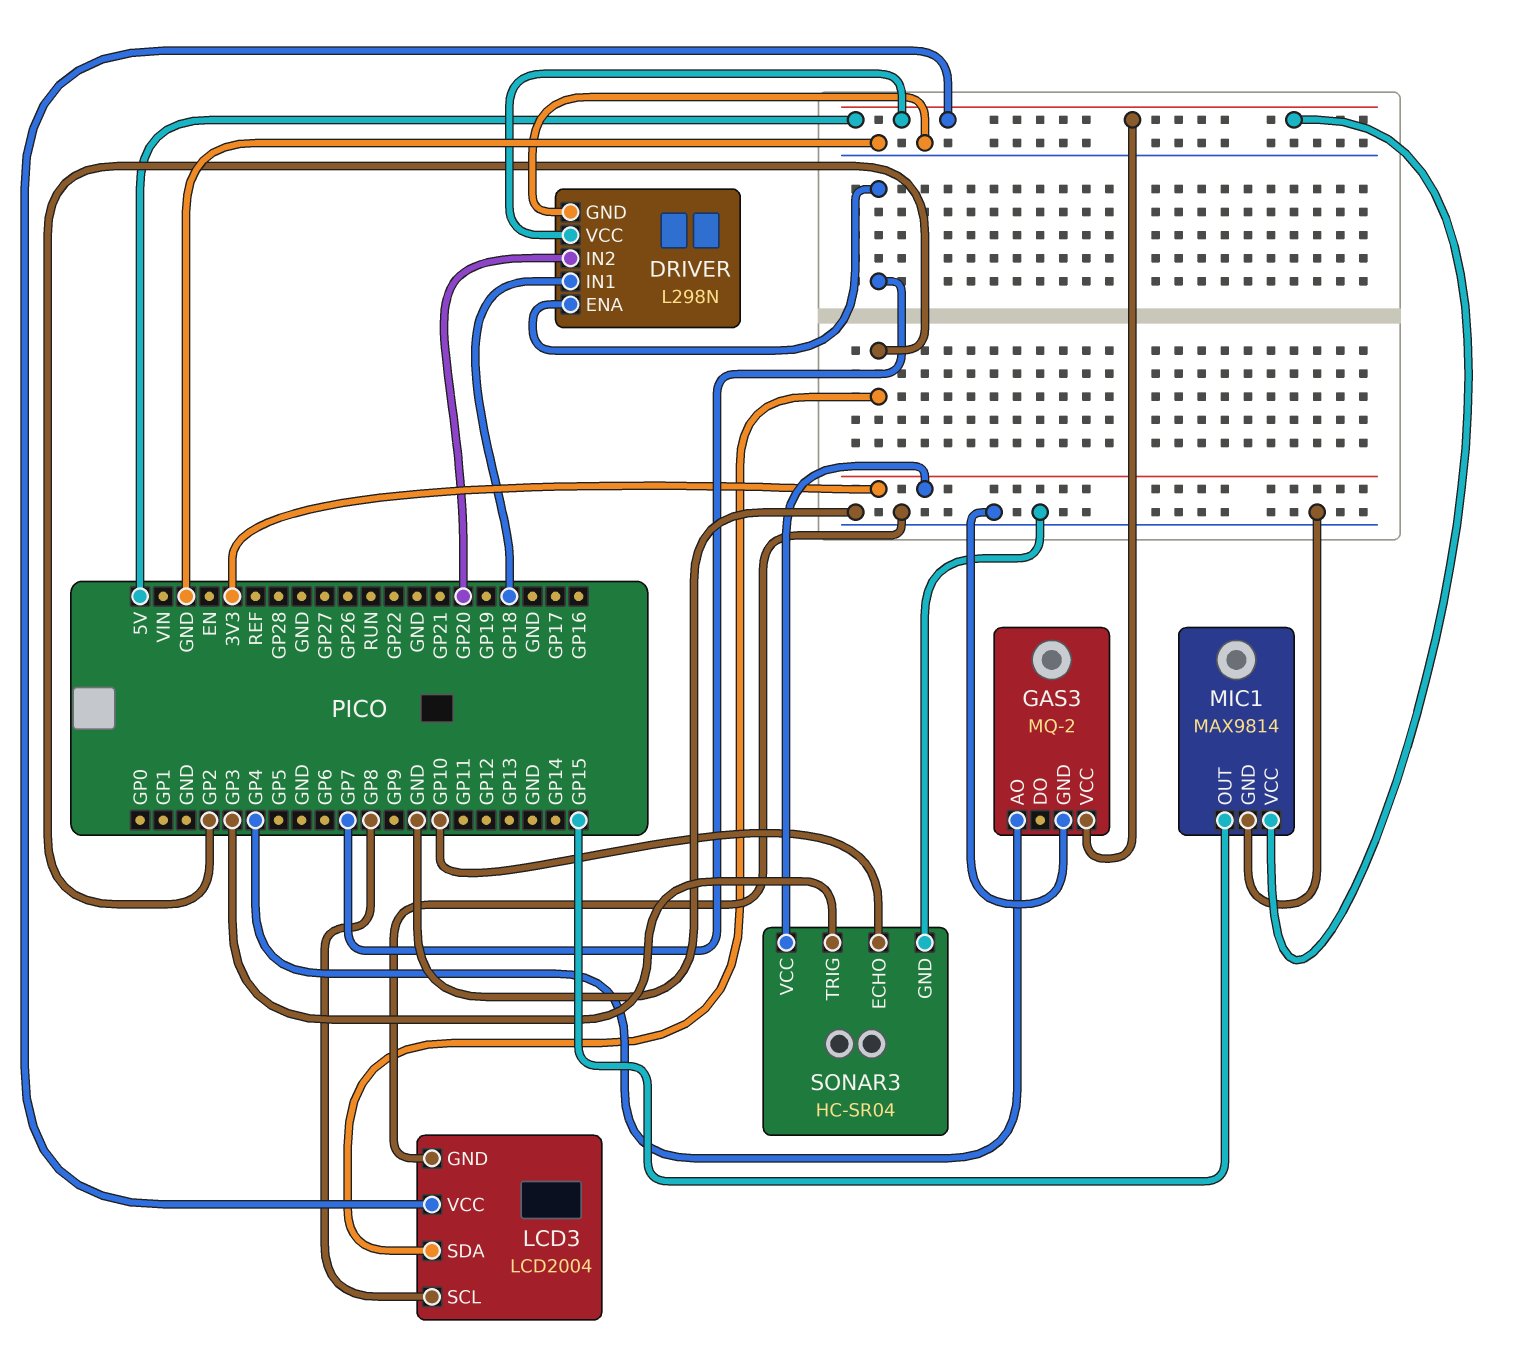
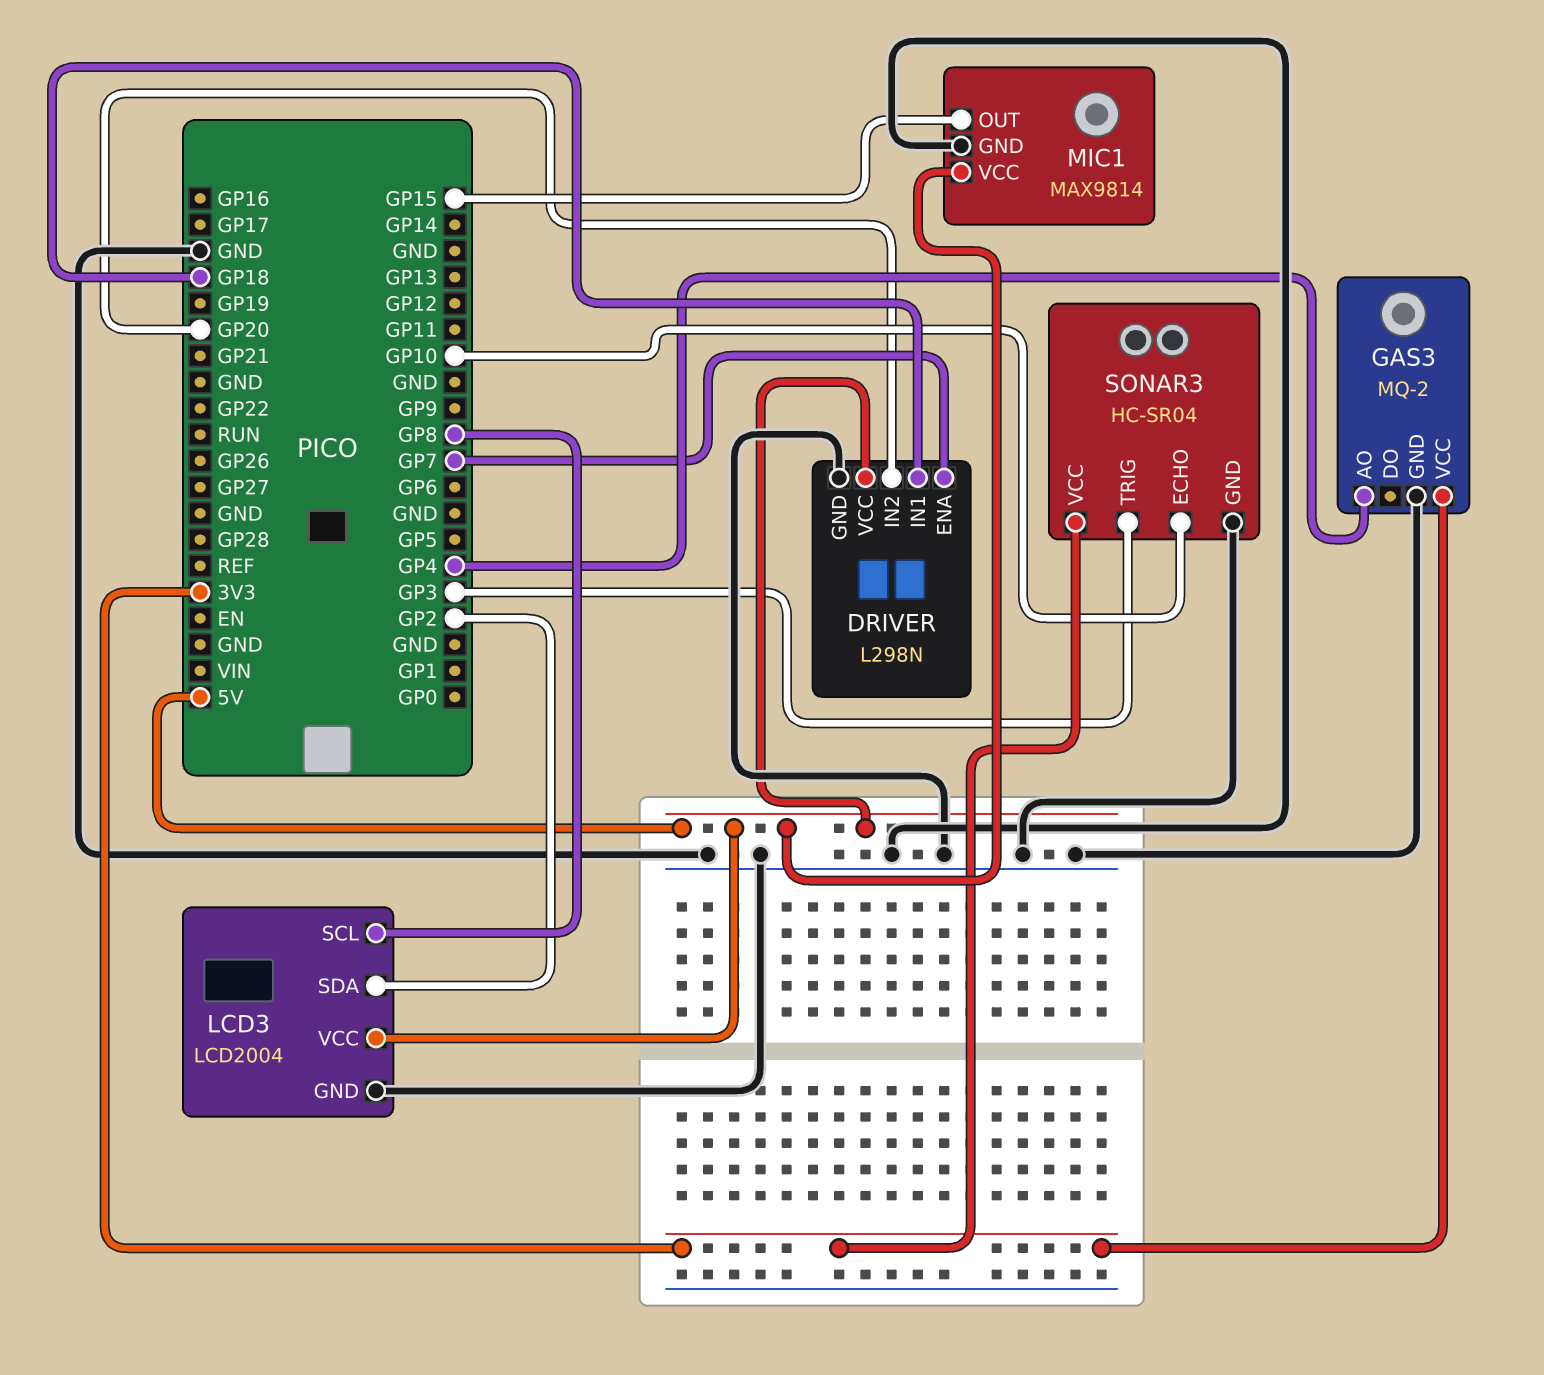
GAS3 pin VCC: 5V -> 3V3

